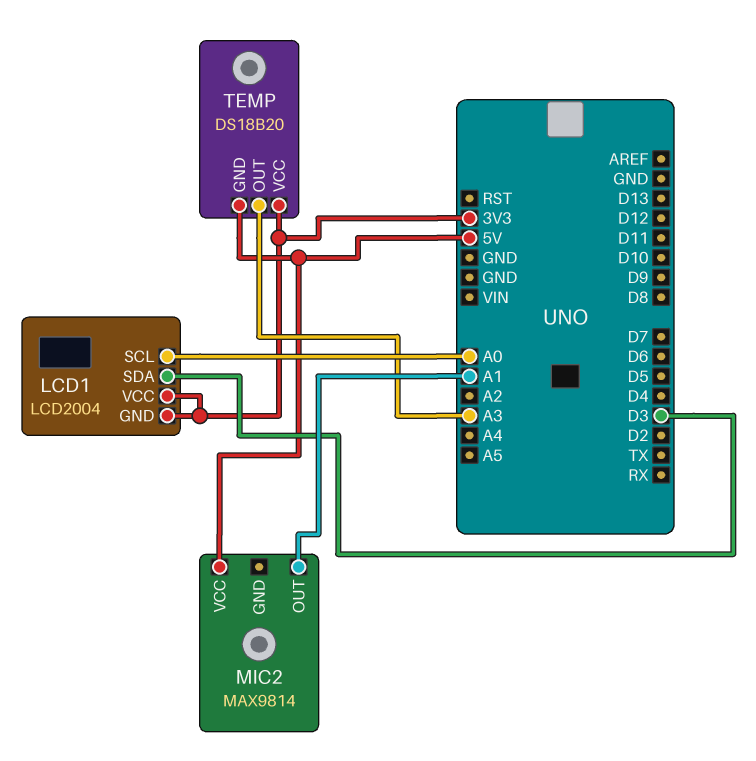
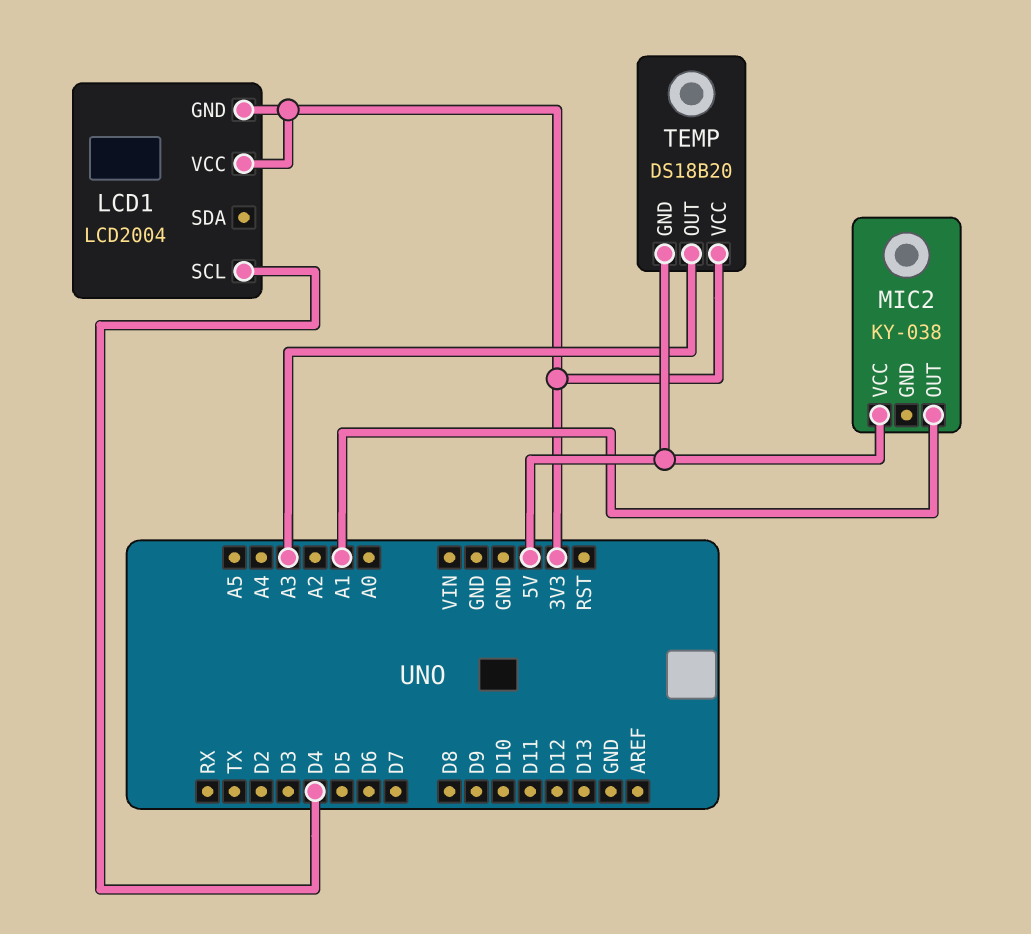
LCD1 pin SCL: A0 -> D4
LCD1 pin SDA: D3 -> none
MIC2: MAX9814 -> KY-038

